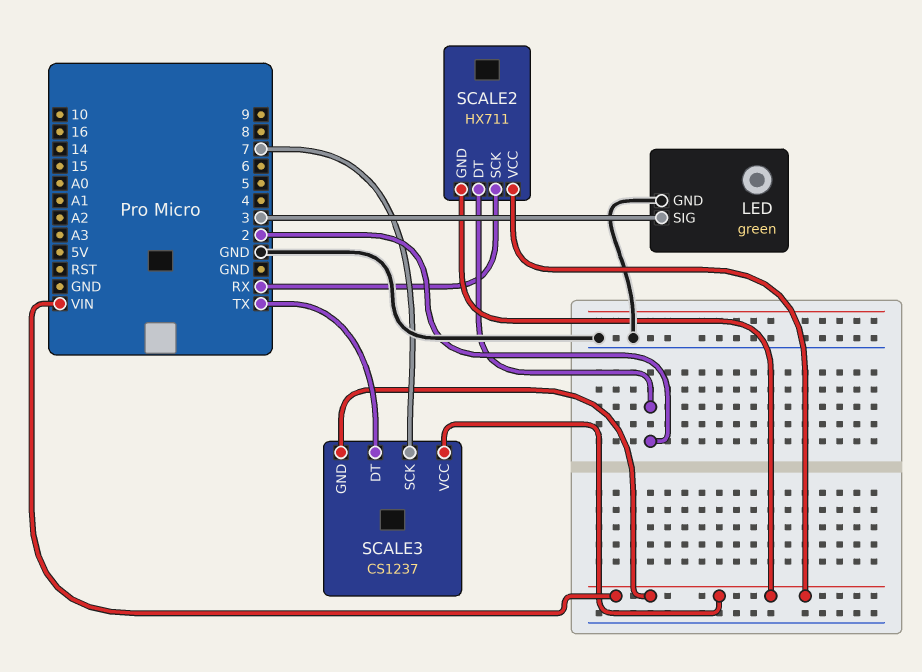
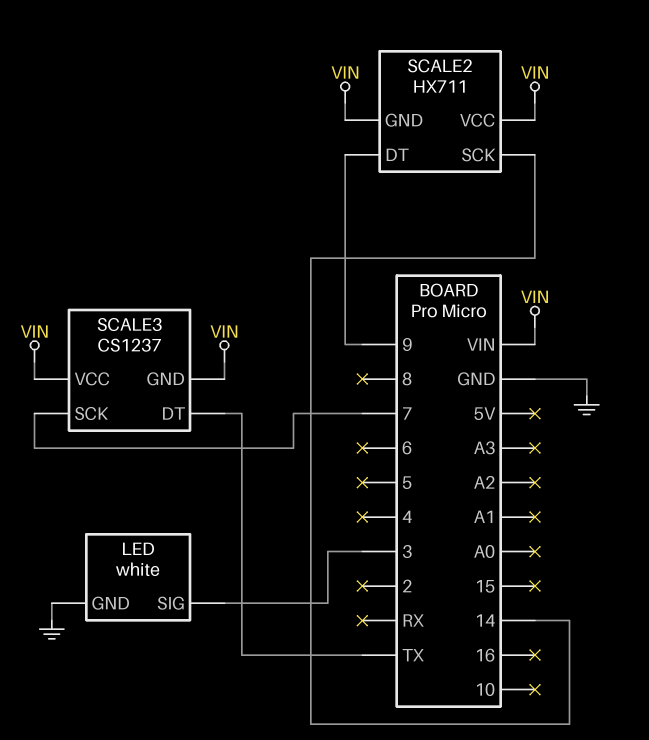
LED: green -> white
SCALE2 pin DT: 2 -> 9
SCALE2 pin SCK: RX -> 14

